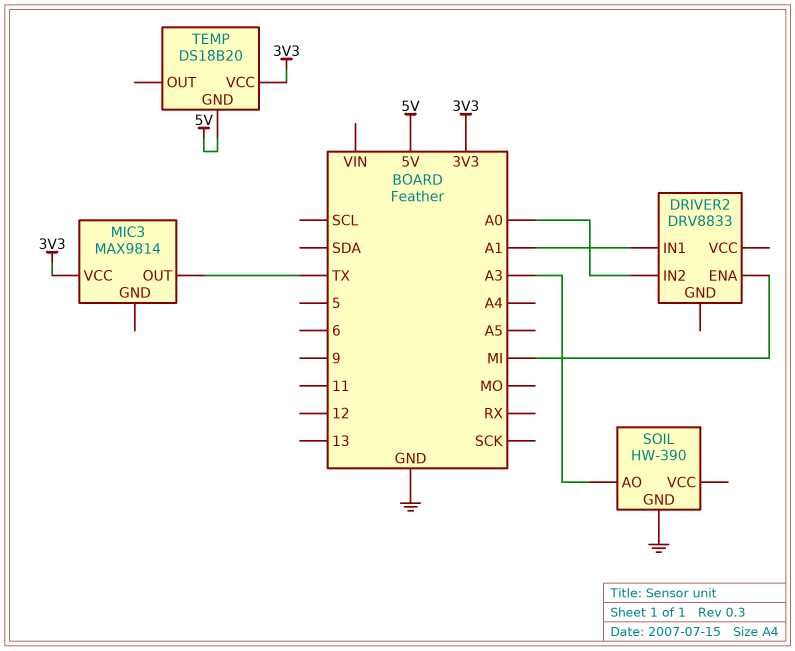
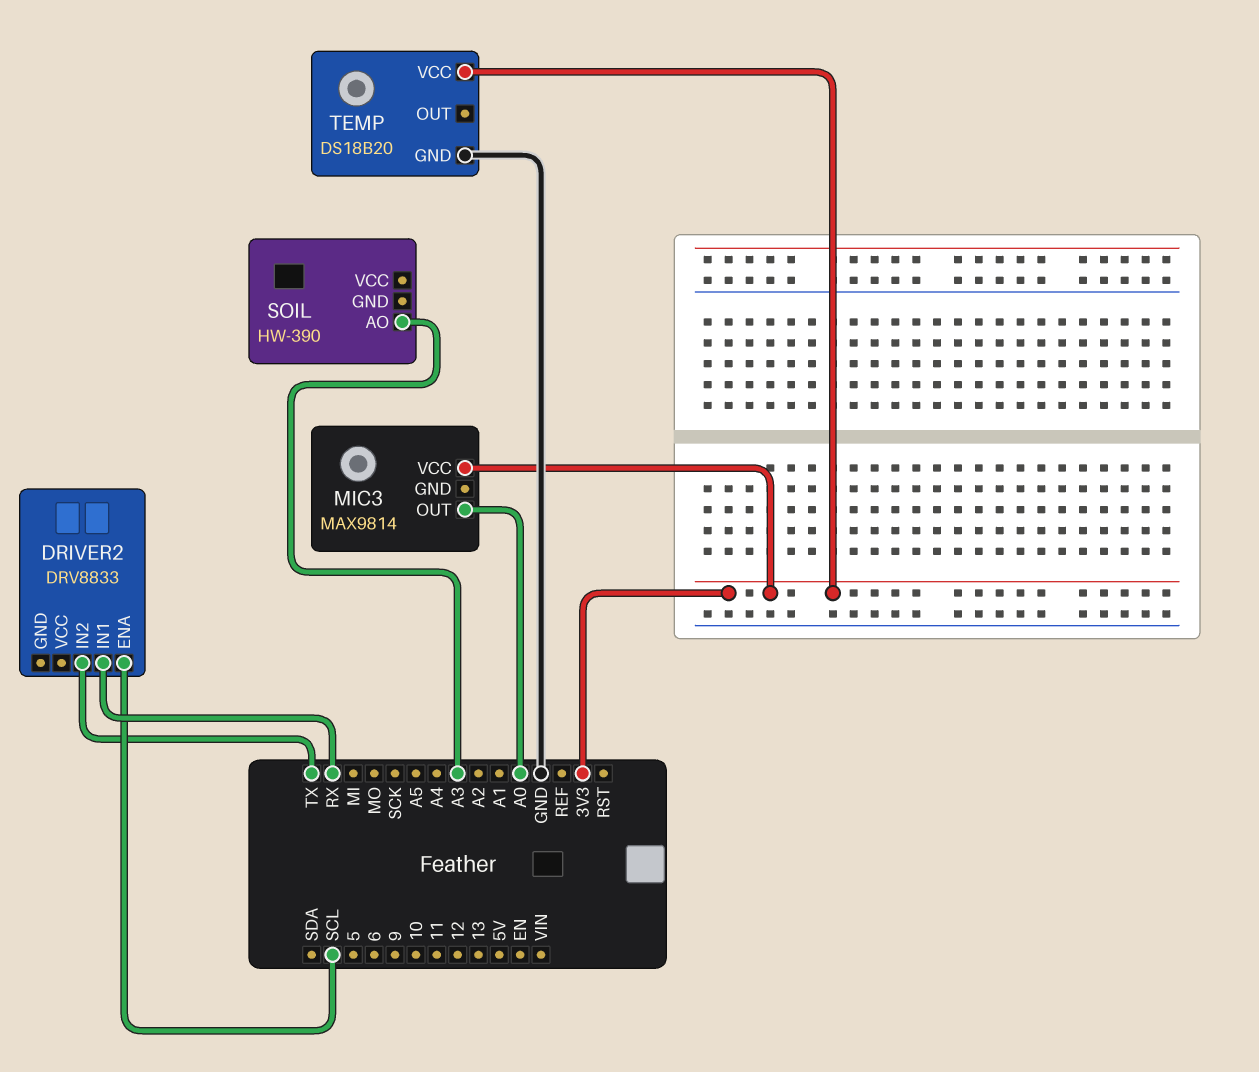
DRIVER2 pin ENA: MI -> SCL
DRIVER2 pin IN1: A1 -> RX
DRIVER2 pin IN2: A0 -> TX
MIC3 pin OUT: TX -> A0
SOIL pin GND: GND -> none
TEMP pin GND: 5V -> GND

